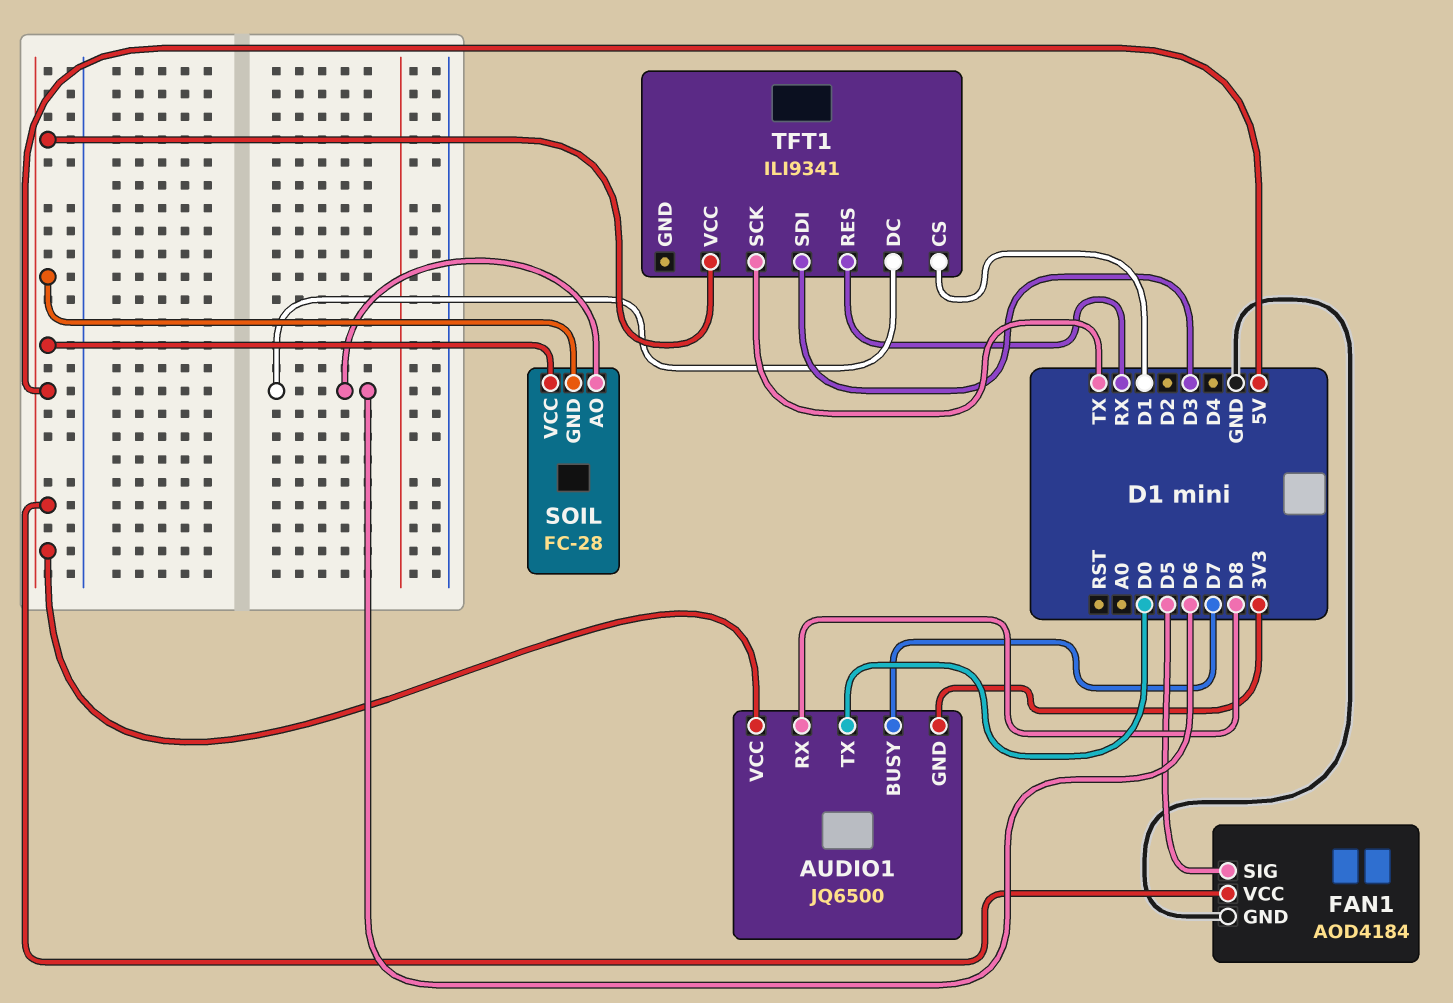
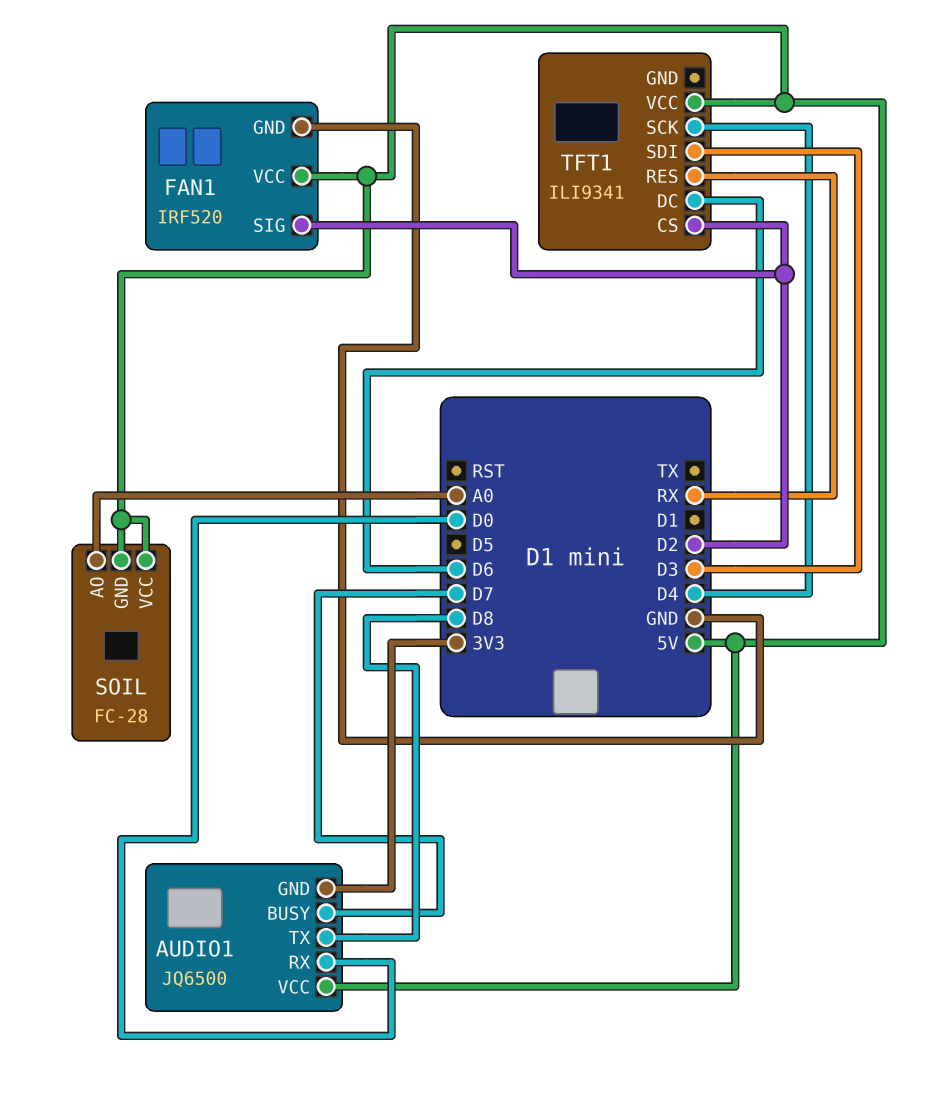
AUDIO1 pin RX: D8 -> D0
AUDIO1 pin TX: D0 -> D8
FAN1: AOD4184 -> IRF520
FAN1 pin SIG: D5 -> D2
SOIL pin AO: D6 -> A0
TFT1 pin CS: D1 -> D2
TFT1 pin SCK: TX -> D4

